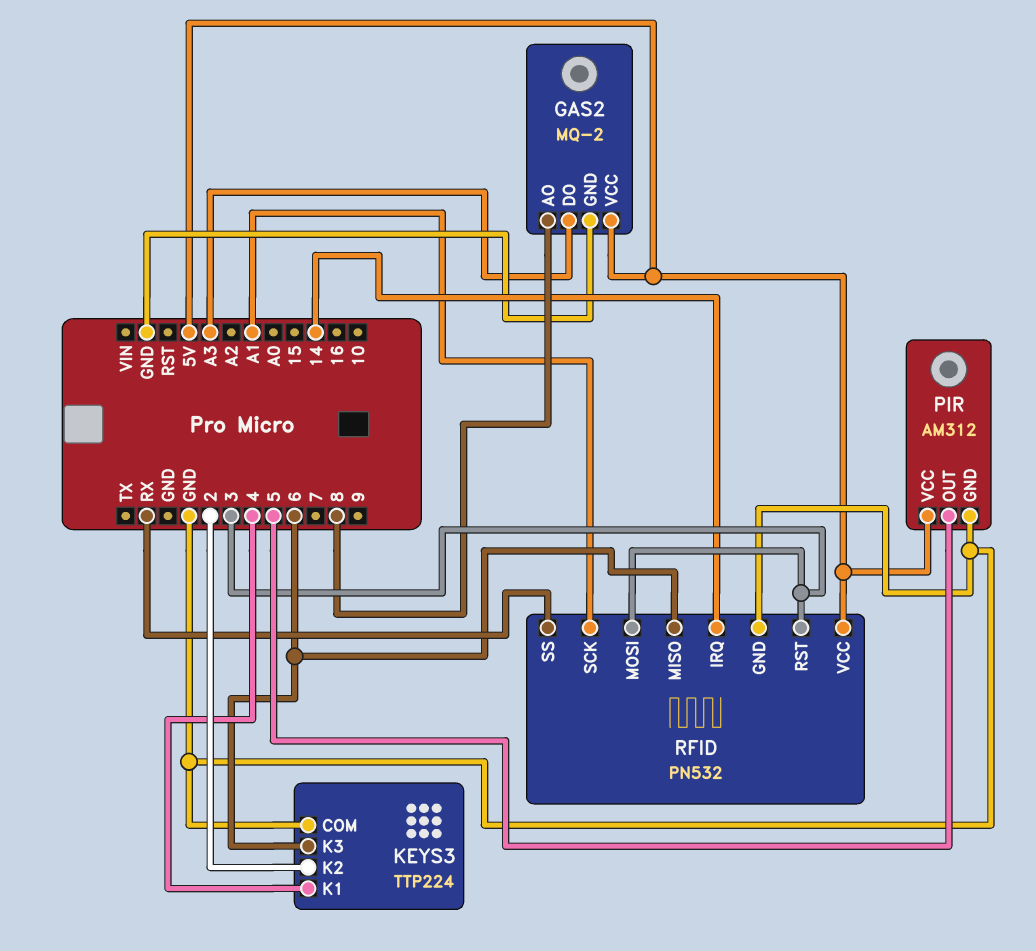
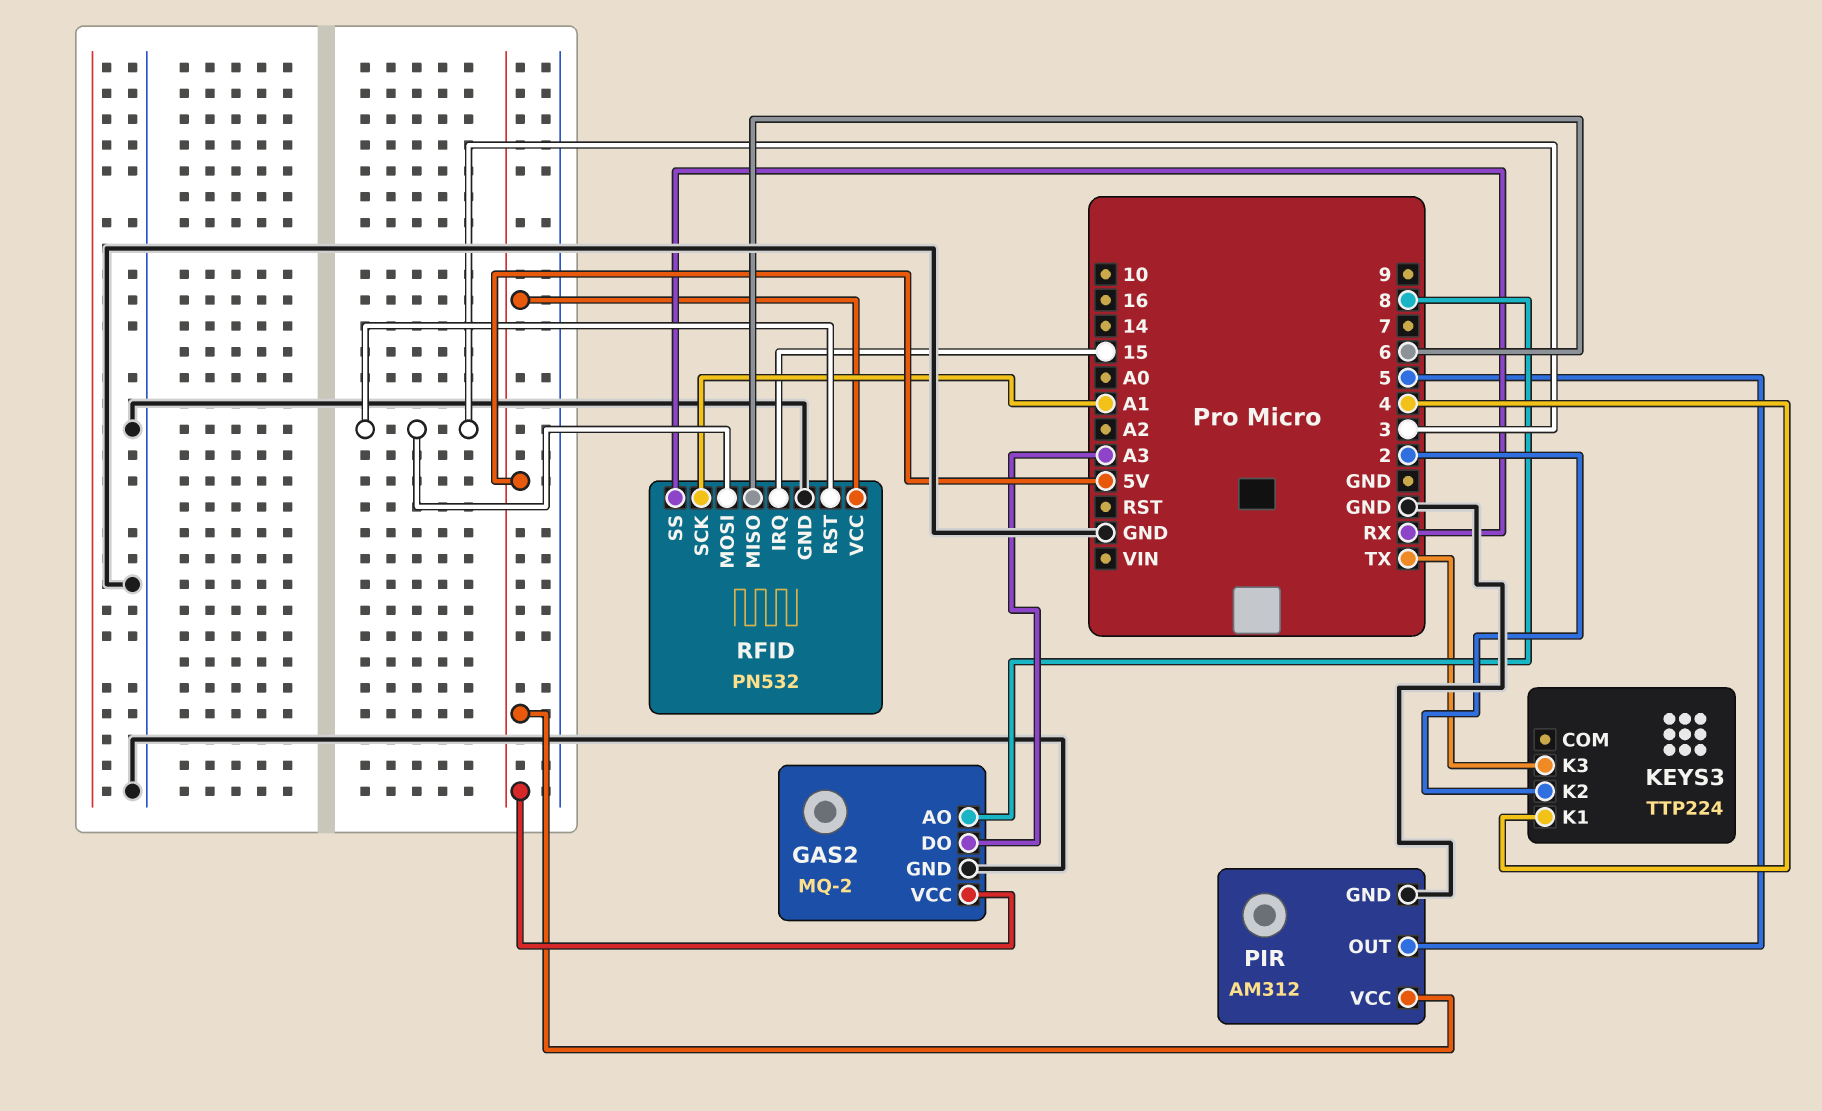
KEYS3 pin COM: GND -> none
KEYS3 pin K3: 6 -> TX
RFID pin IRQ: 14 -> 15

